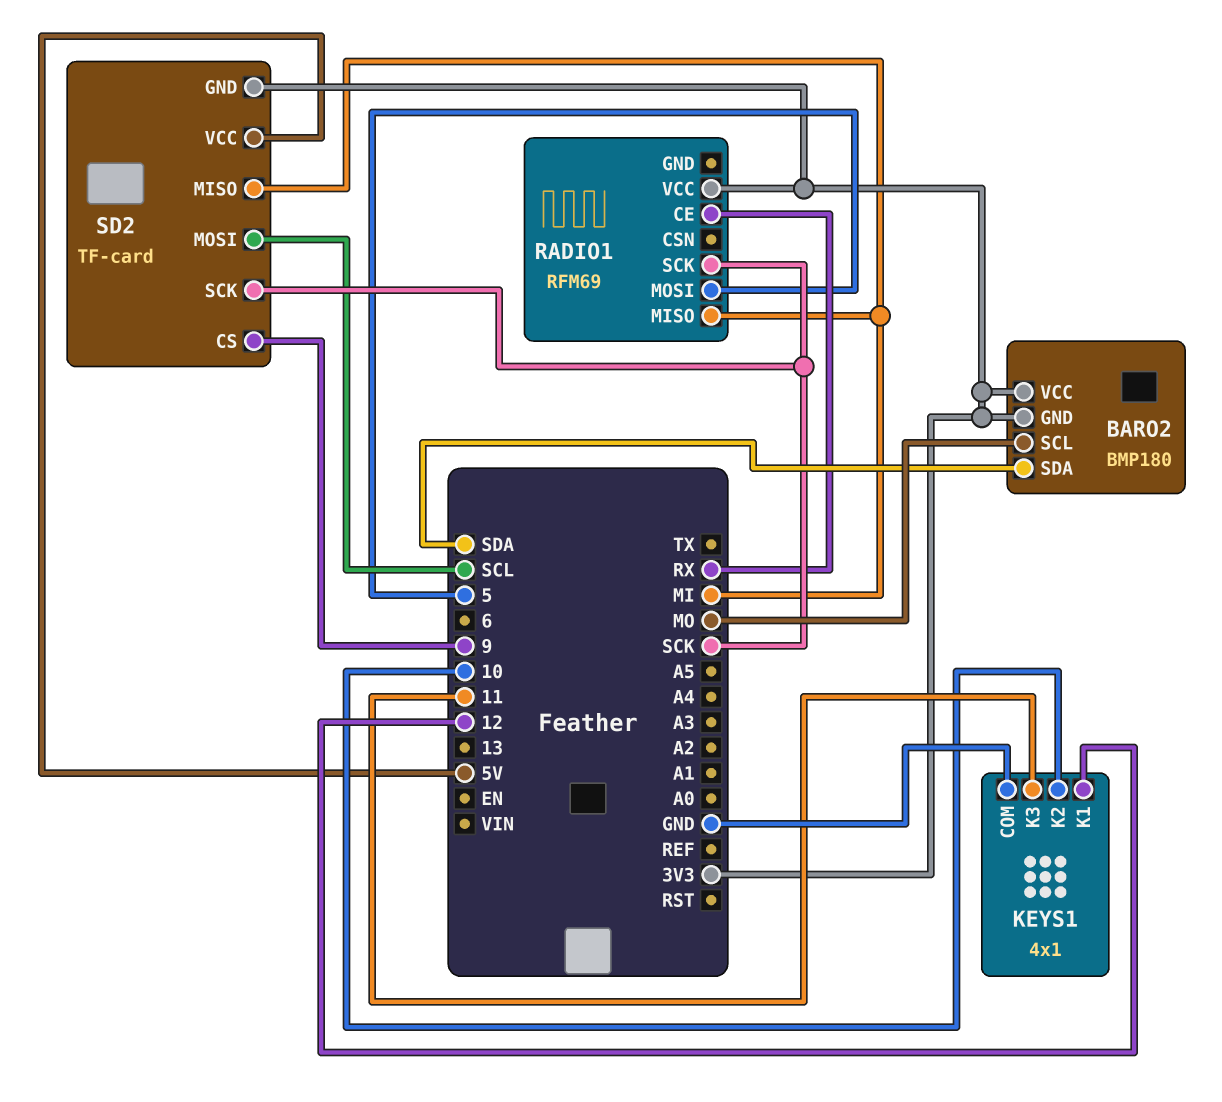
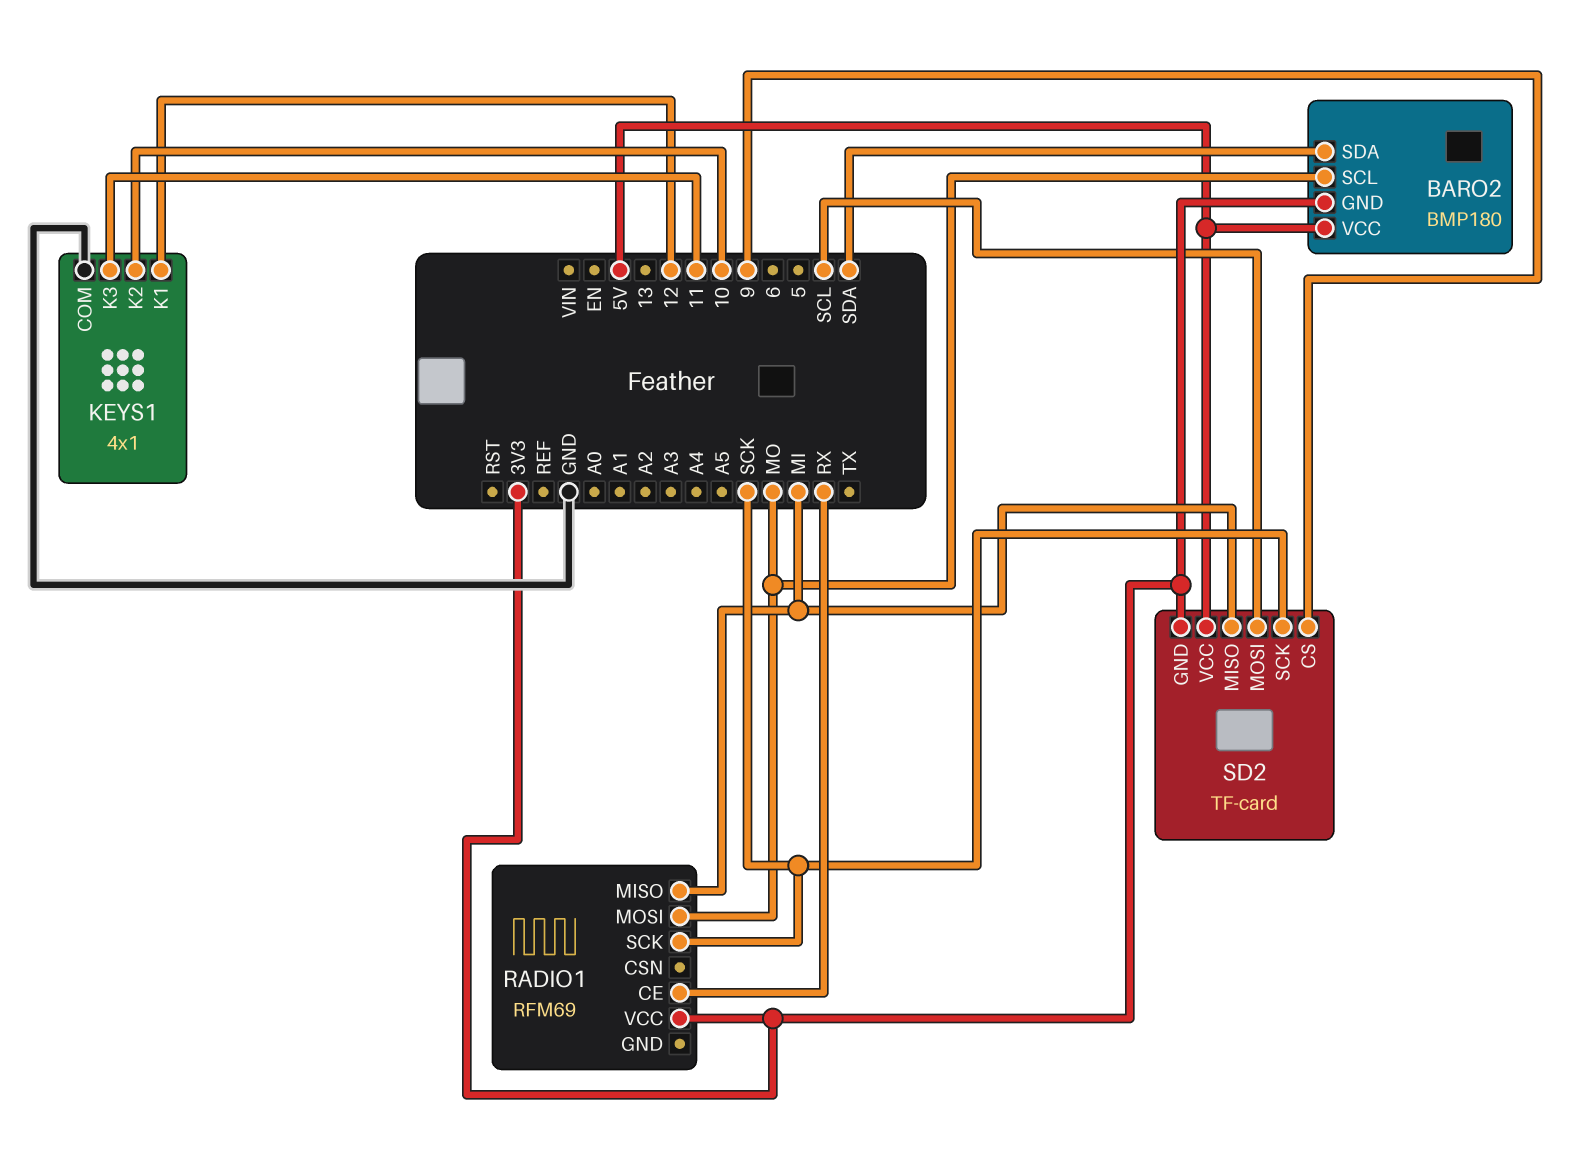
BARO2 pin VCC: 3V3 -> 5V
RADIO1 pin MOSI: 5 -> MO

